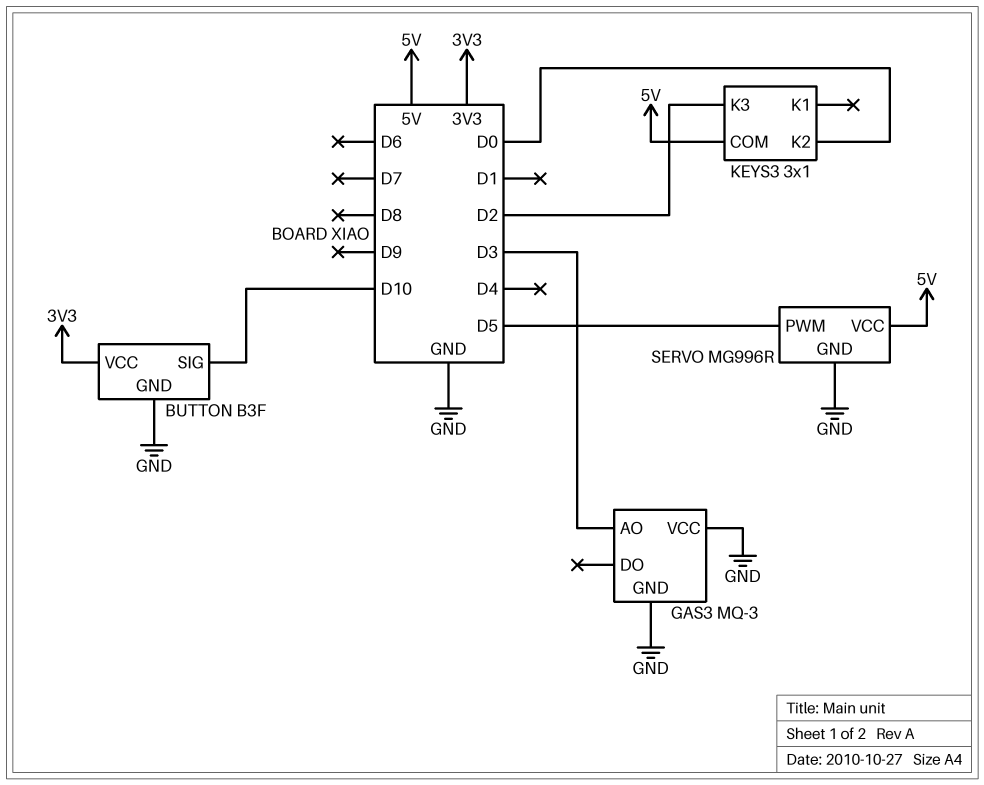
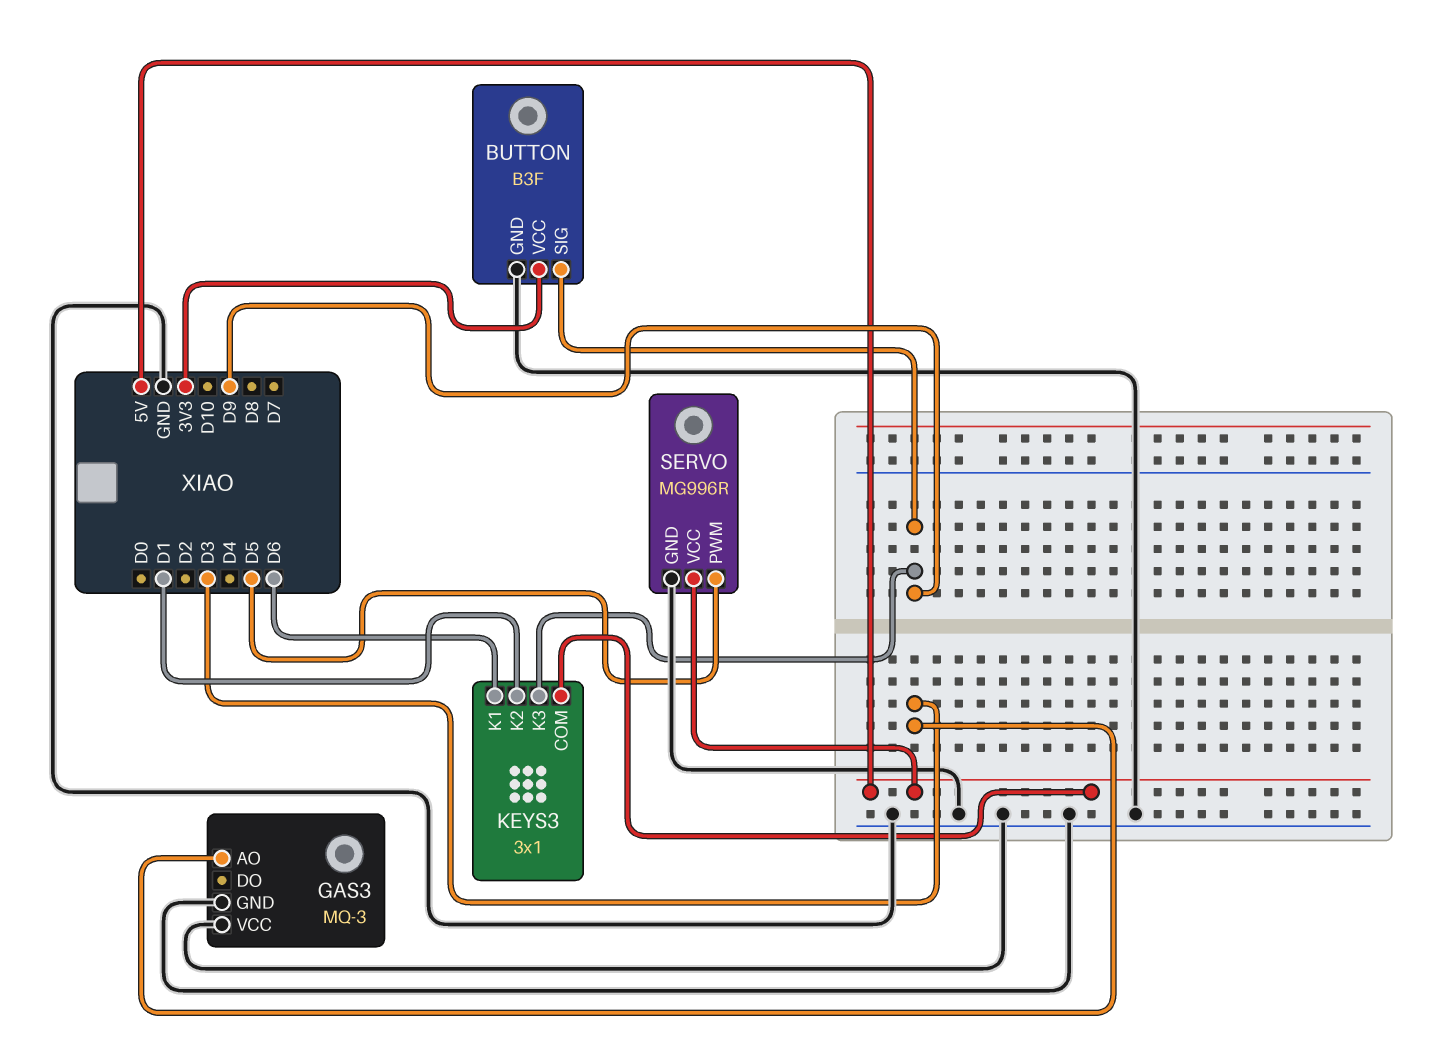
BUTTON pin SIG: D10 -> D9
KEYS3 pin K1: none -> D6
KEYS3 pin K2: D0 -> D1
KEYS3 pin K3: D2 -> D9

